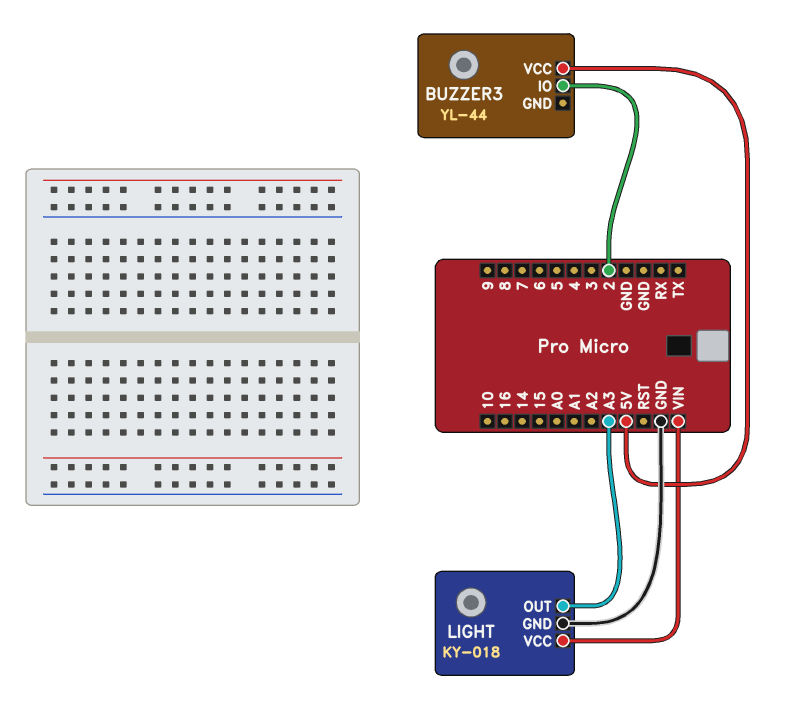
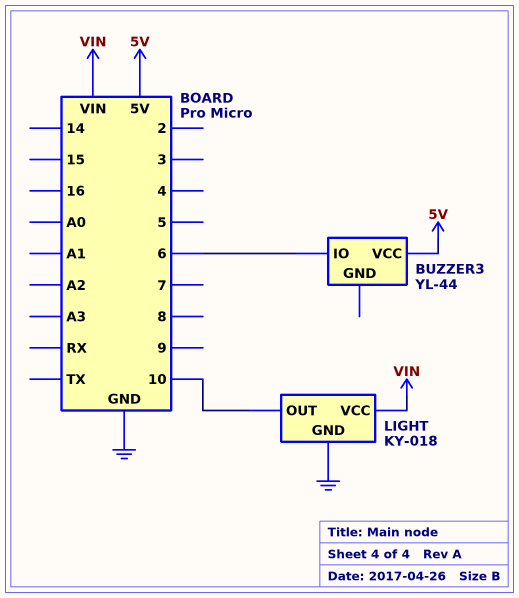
BUZZER3 pin IO: 2 -> 6
LIGHT pin OUT: A3 -> 10

